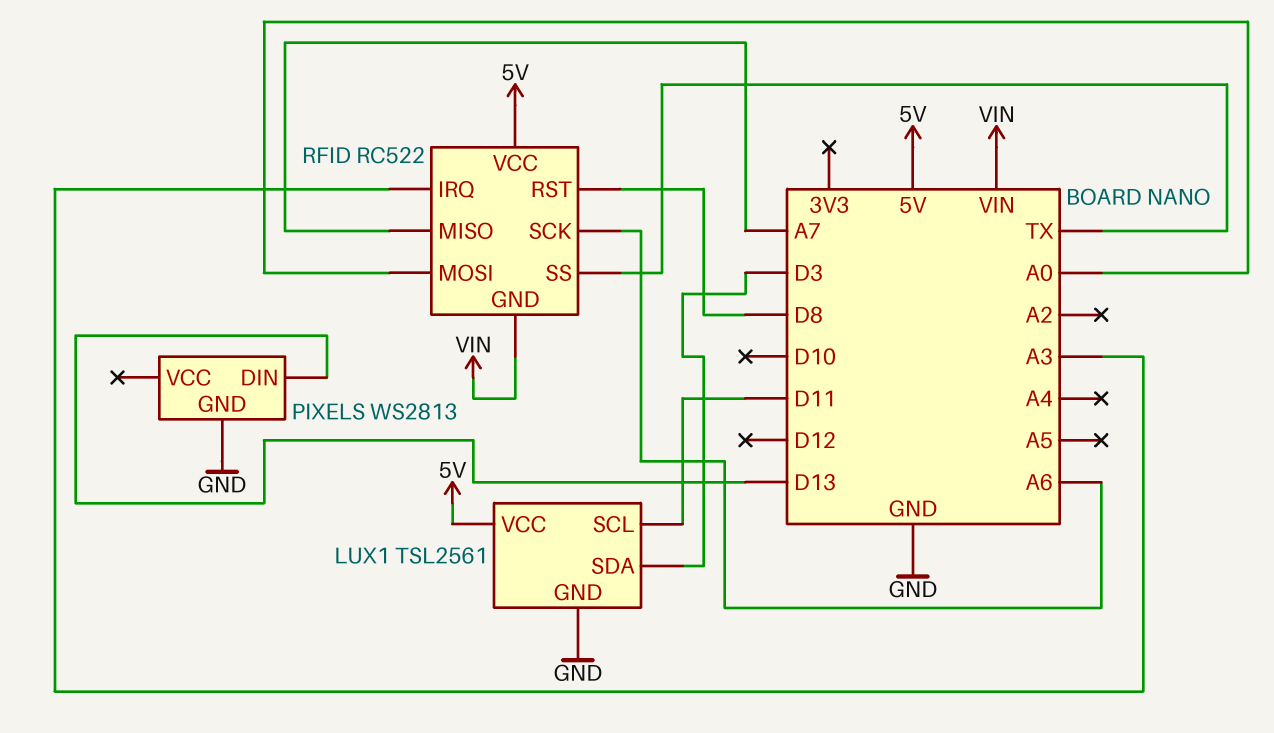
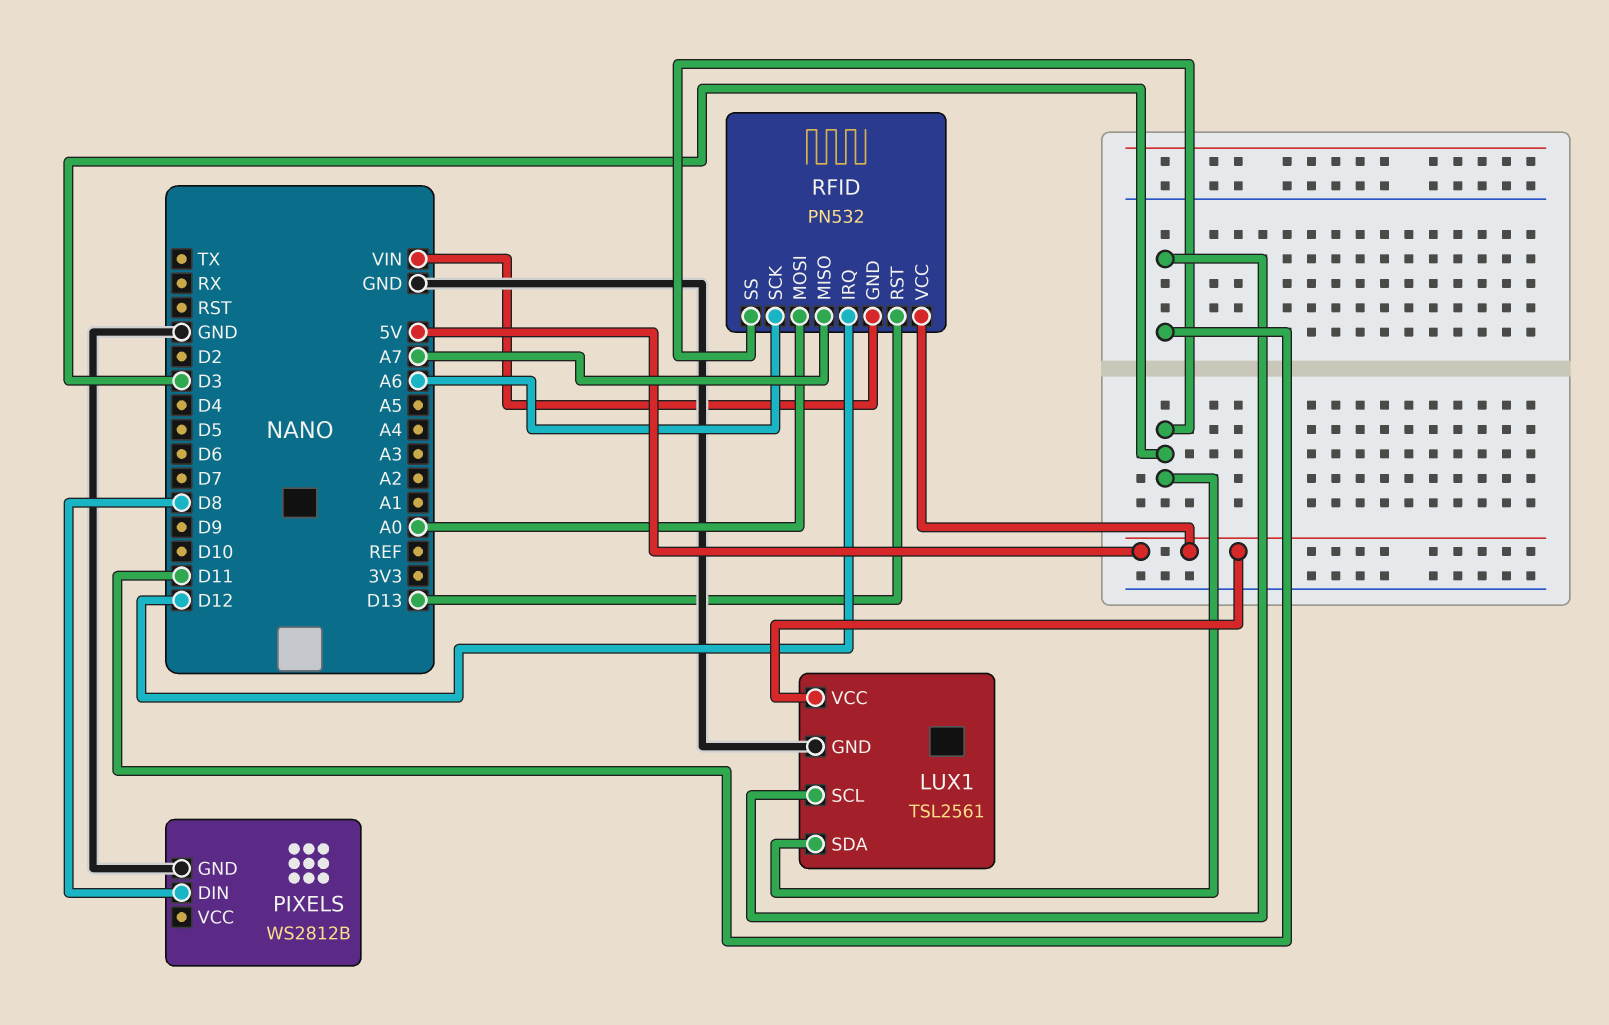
PIXELS: WS2813 -> WS2812B
PIXELS pin DIN: D13 -> D8
RFID: RC522 -> PN532
RFID pin IRQ: A3 -> D12
RFID pin RST: D8 -> D13
RFID pin SS: TX -> D3

